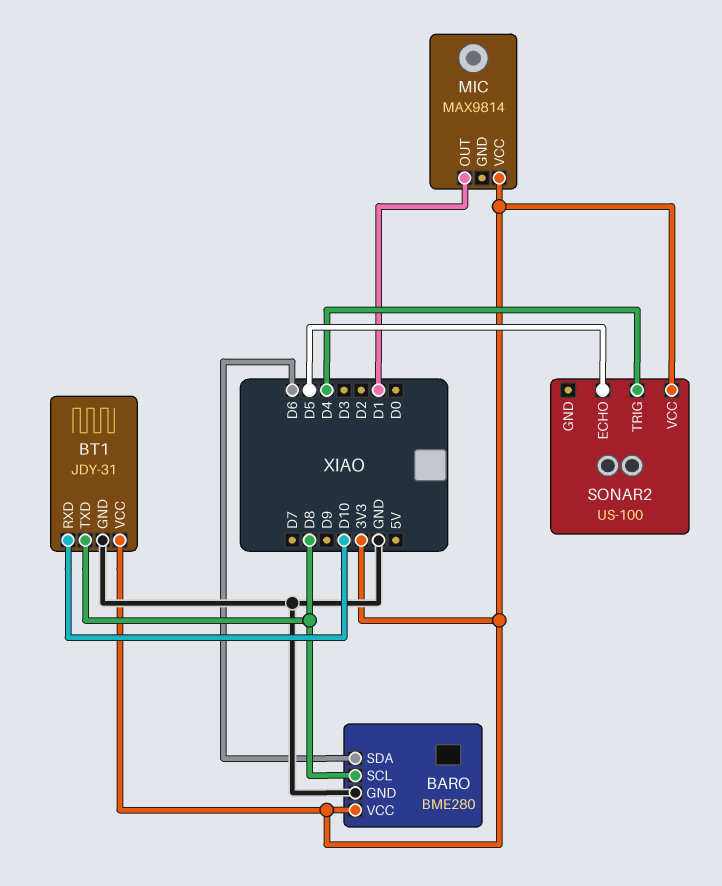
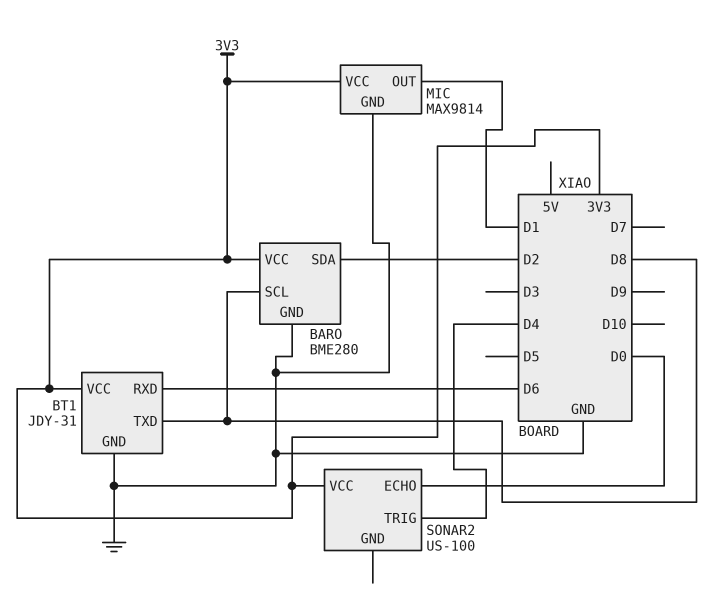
BARO pin SDA: D6 -> D2
BT1 pin RXD: D10 -> D6
MIC pin GND: none -> GND
SONAR2 pin ECHO: D5 -> D0

